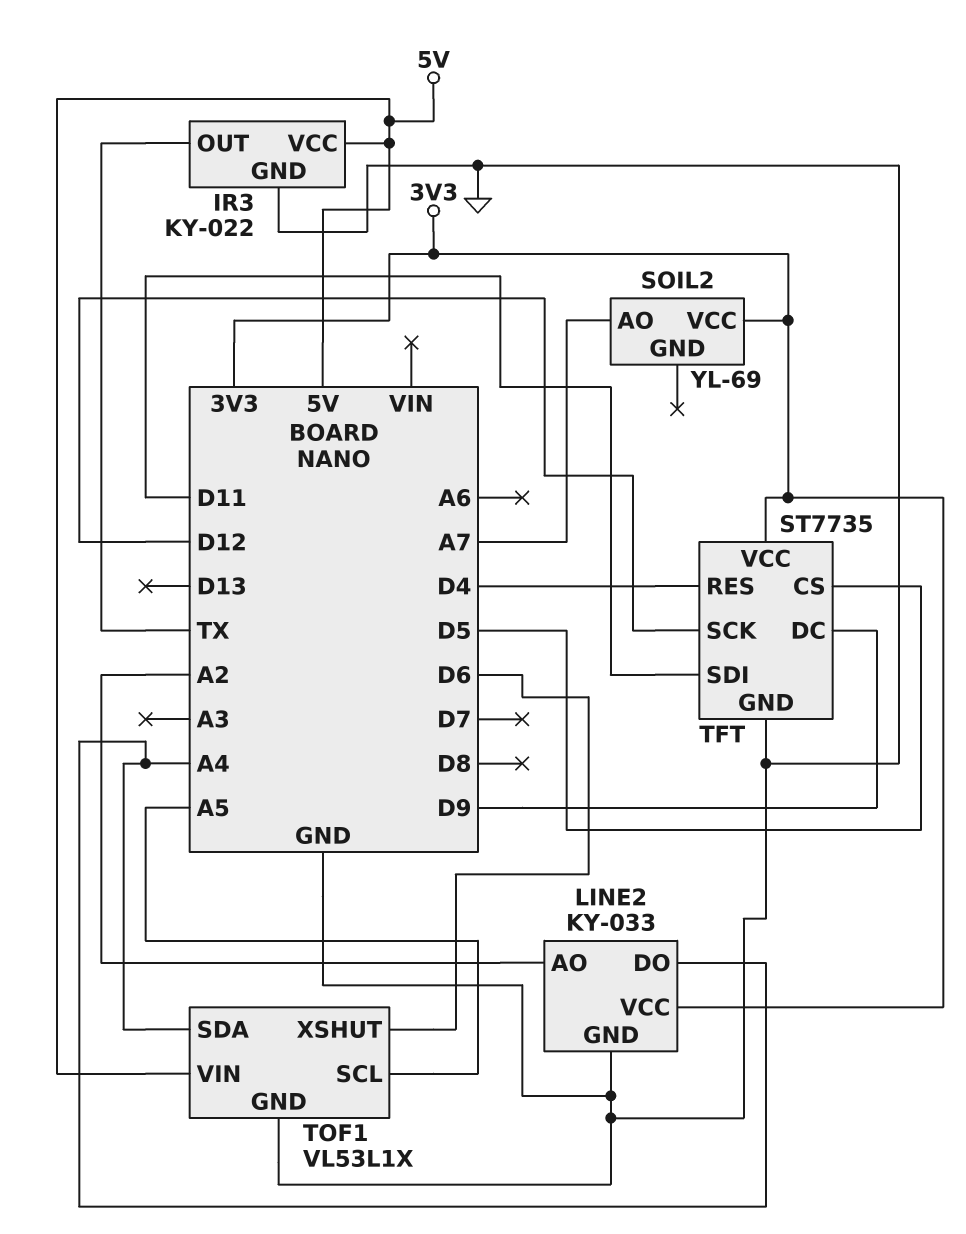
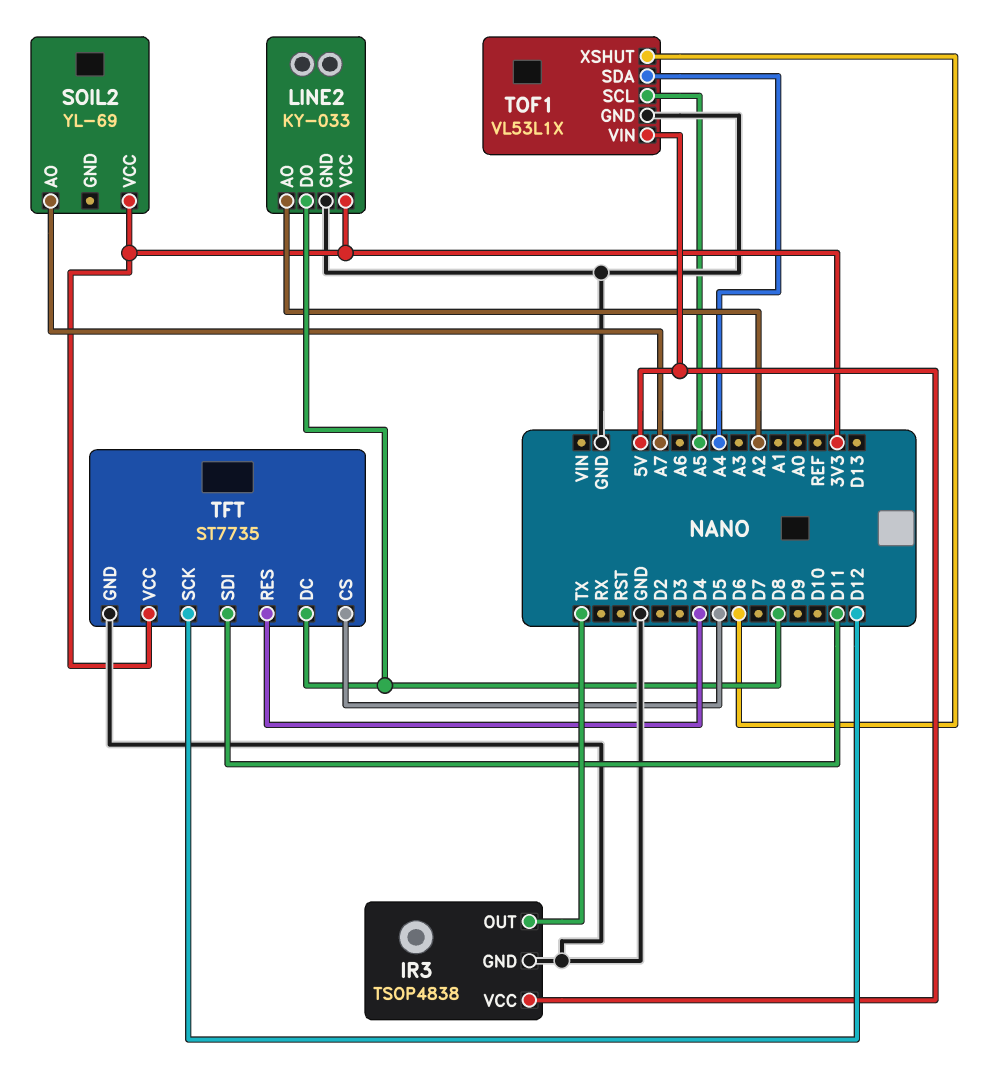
IR3: KY-022 -> TSOP4838
LINE2 pin DO: A4 -> D8
TFT pin DC: D9 -> D8

